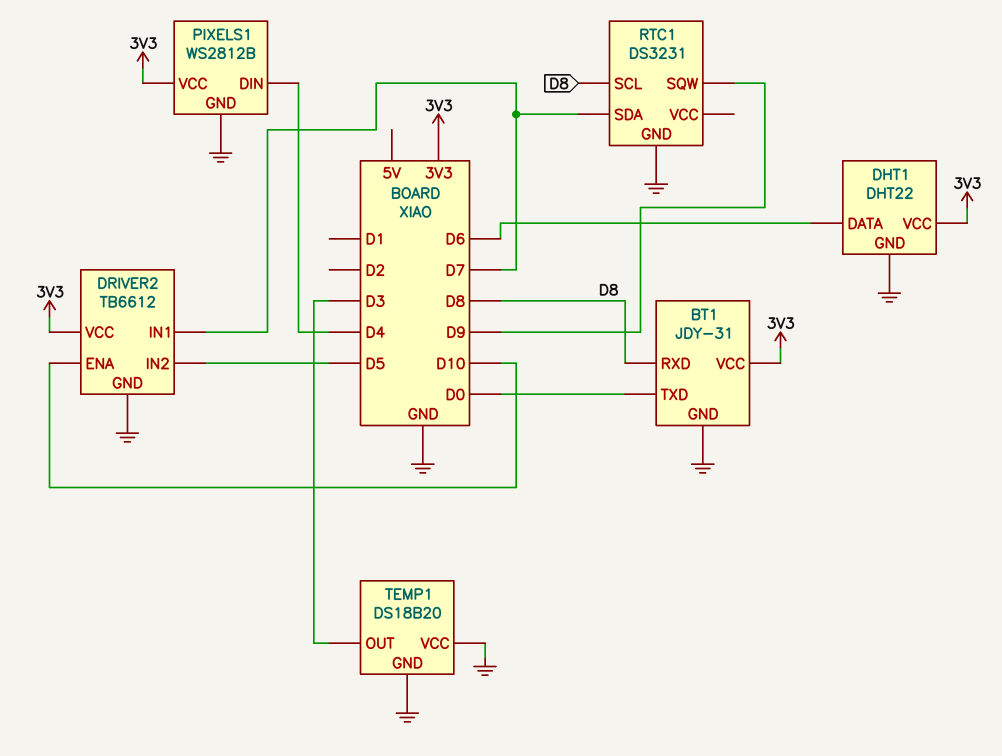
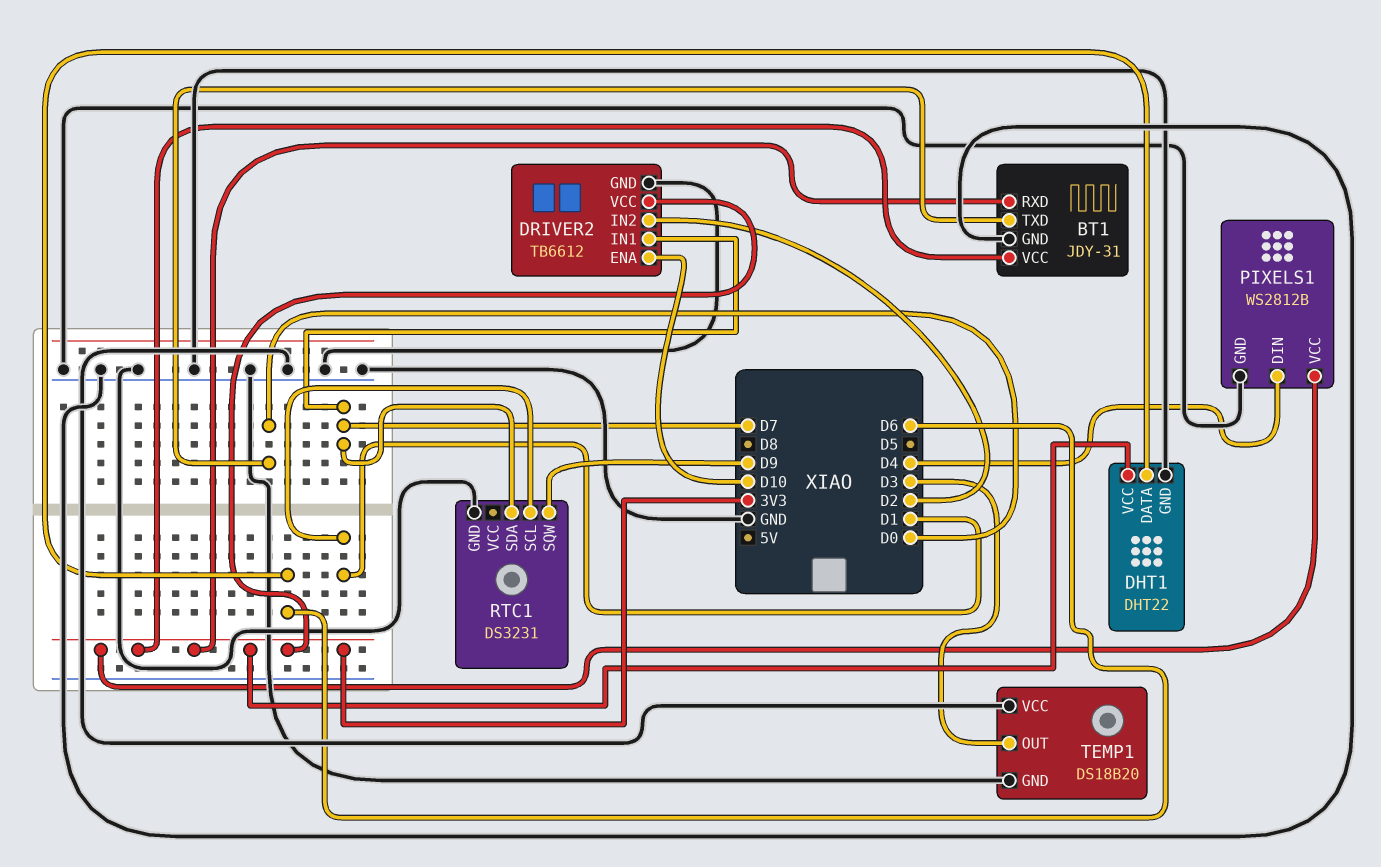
BT1 pin RXD: D8 -> 3V3
DRIVER2 pin IN2: D5 -> D2
RTC1 pin SCL: D8 -> D1

